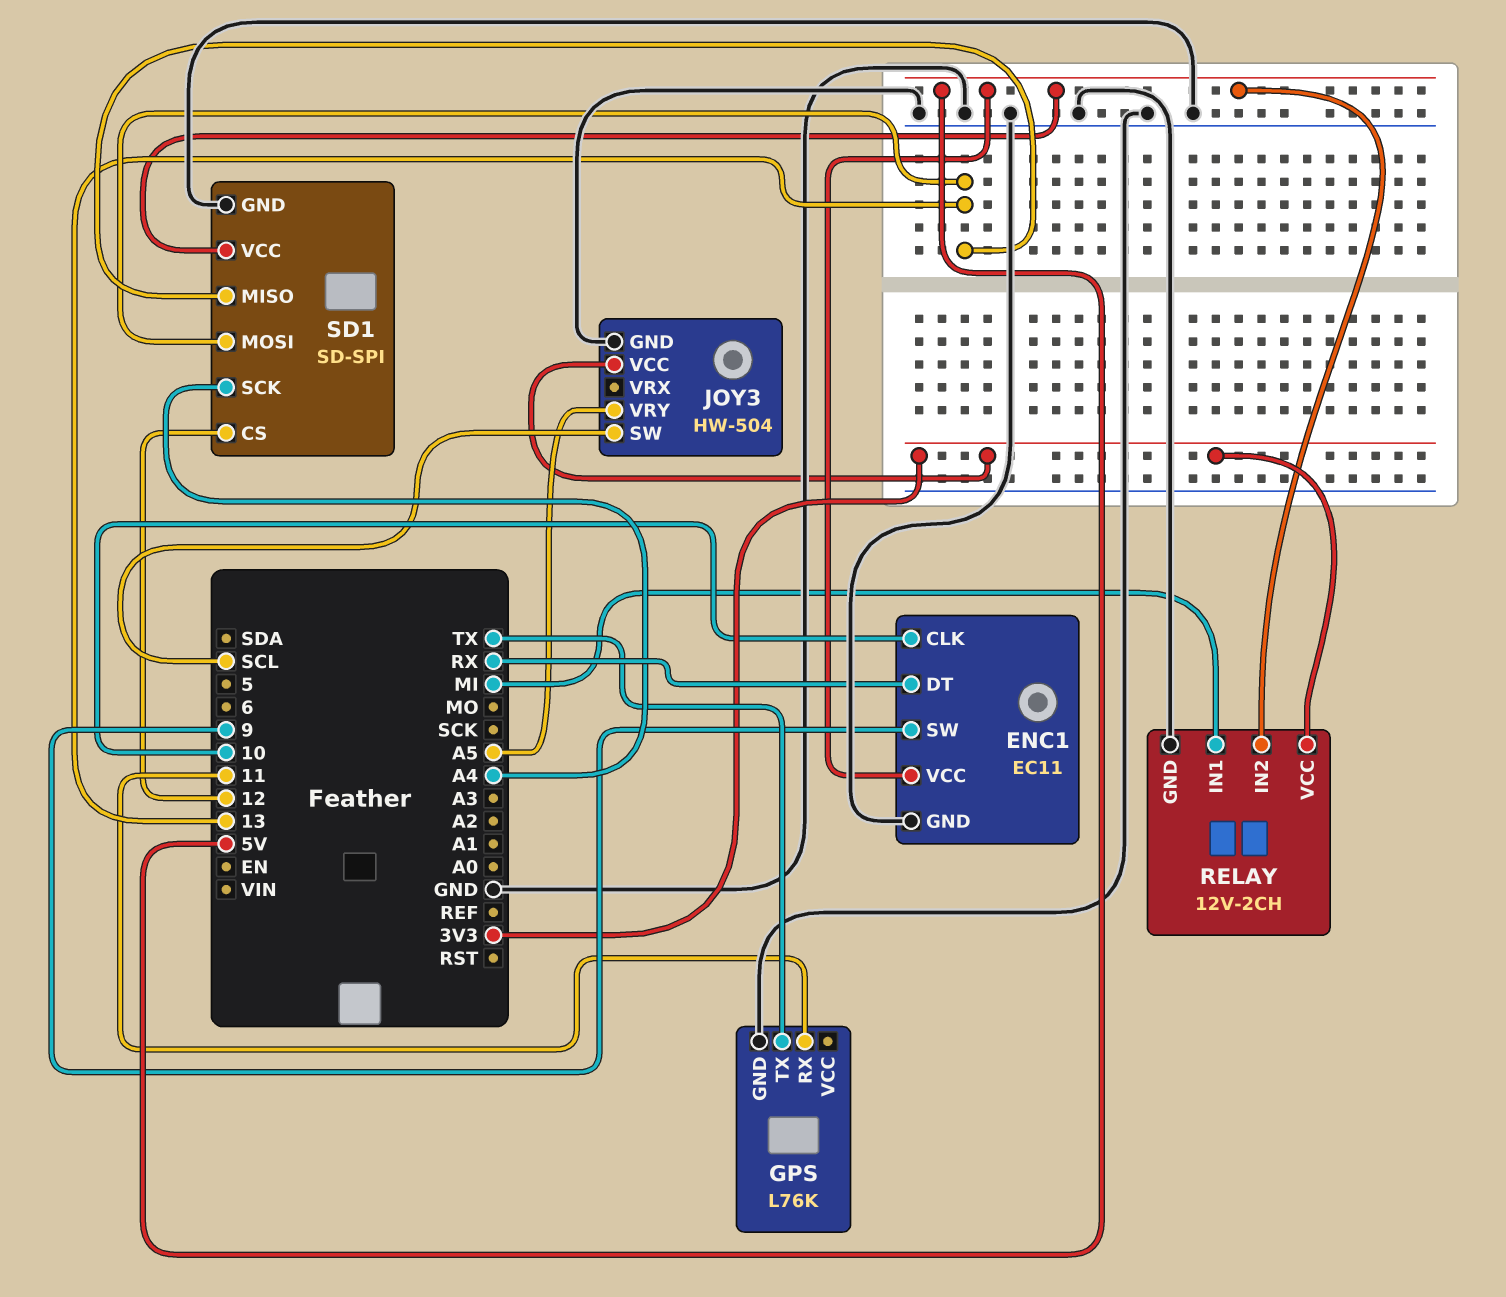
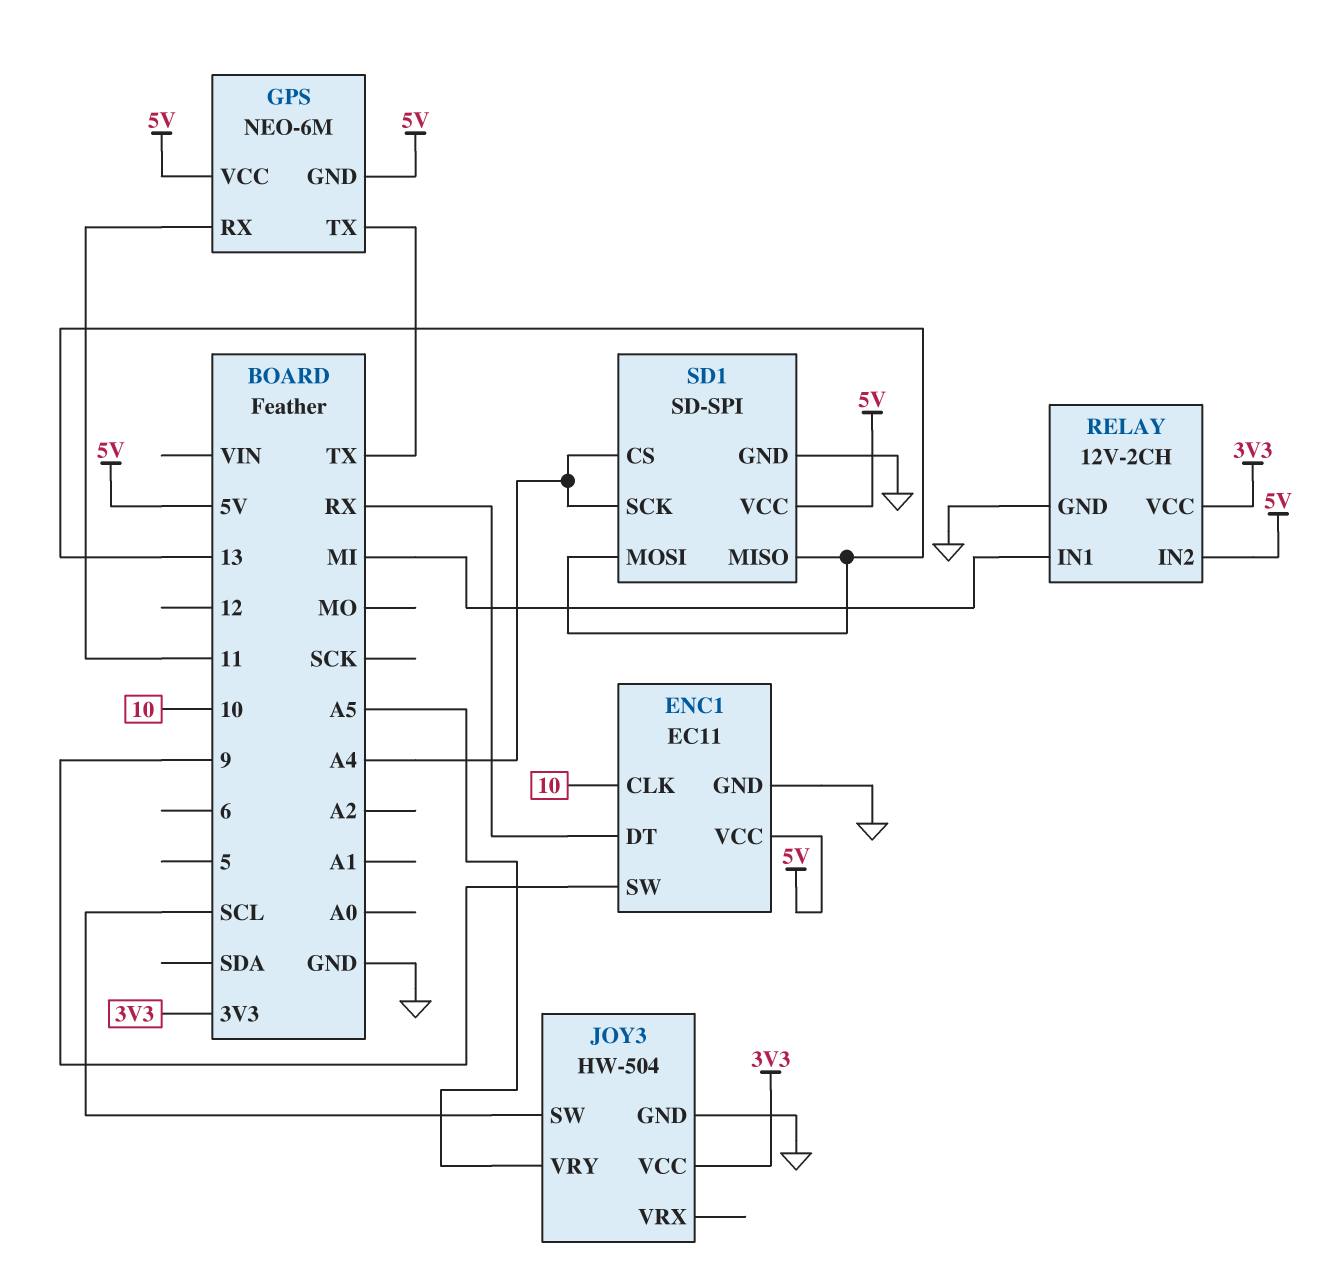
GPS: L76K -> NEO-6M
GPS pin GND: GND -> 5V
GPS pin VCC: none -> 5V
SD1 pin CS: 12 -> A4

